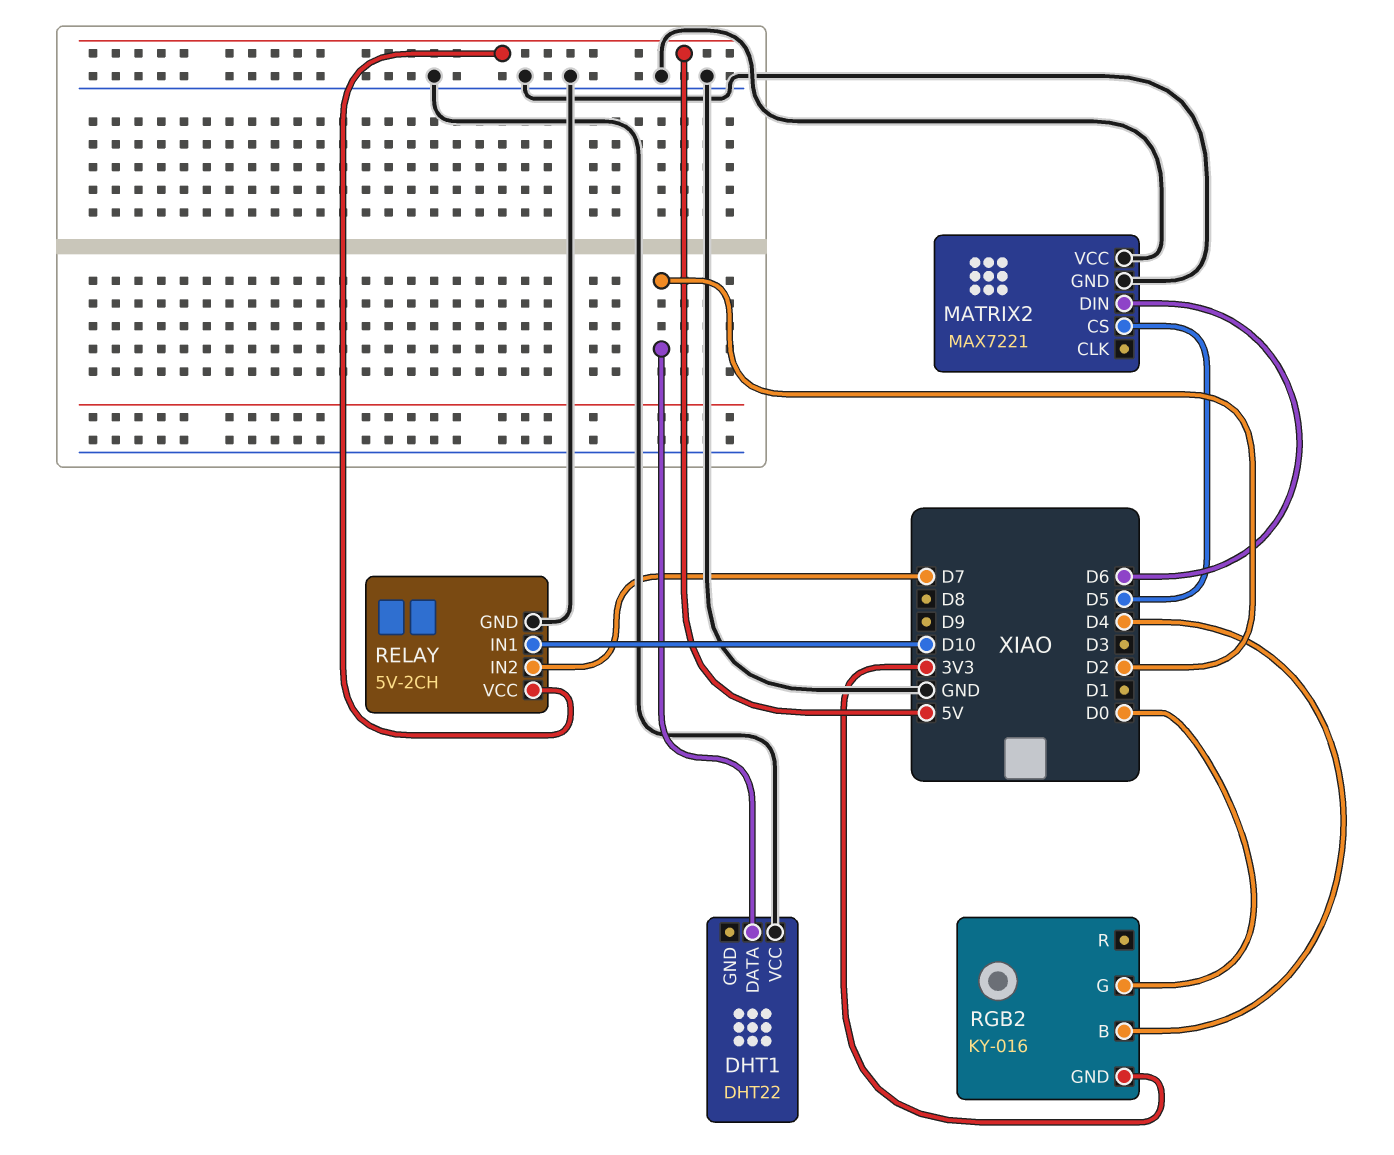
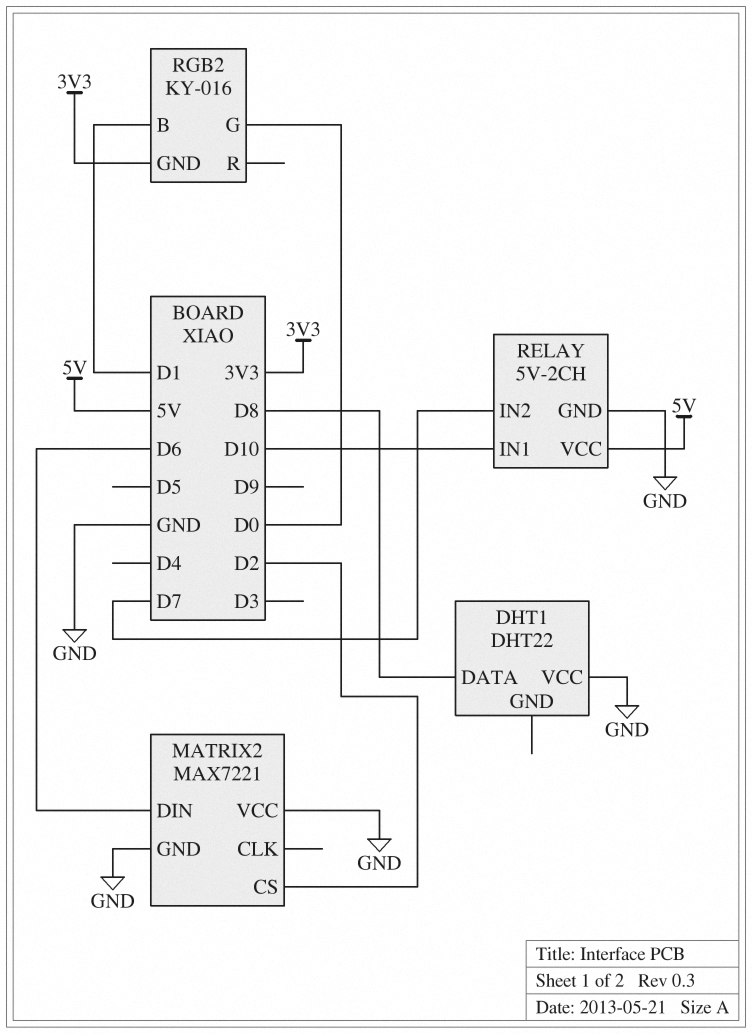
DHT1 pin DATA: D2 -> D8
MATRIX2 pin CS: D5 -> D2
RGB2 pin B: D4 -> D1

